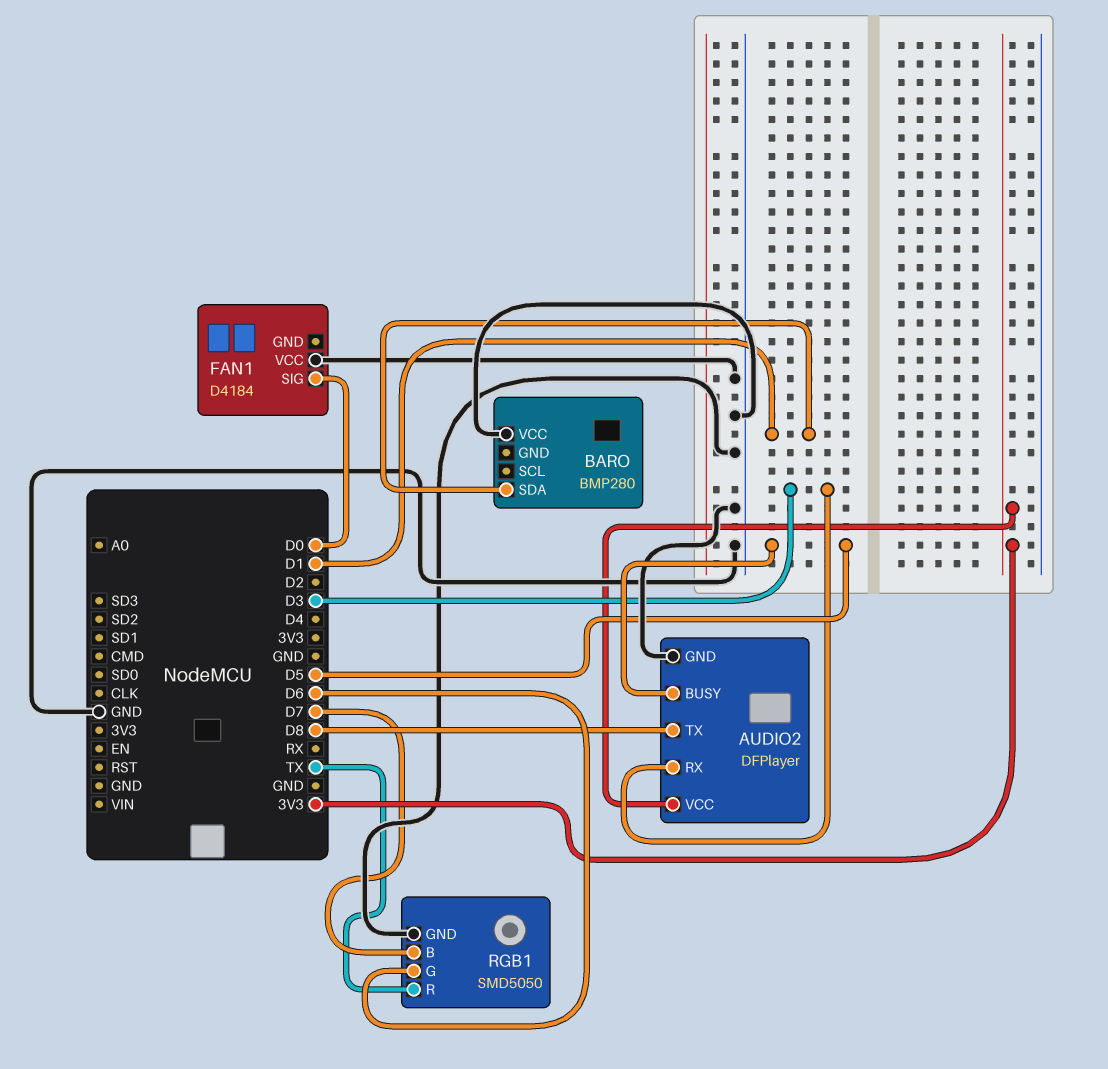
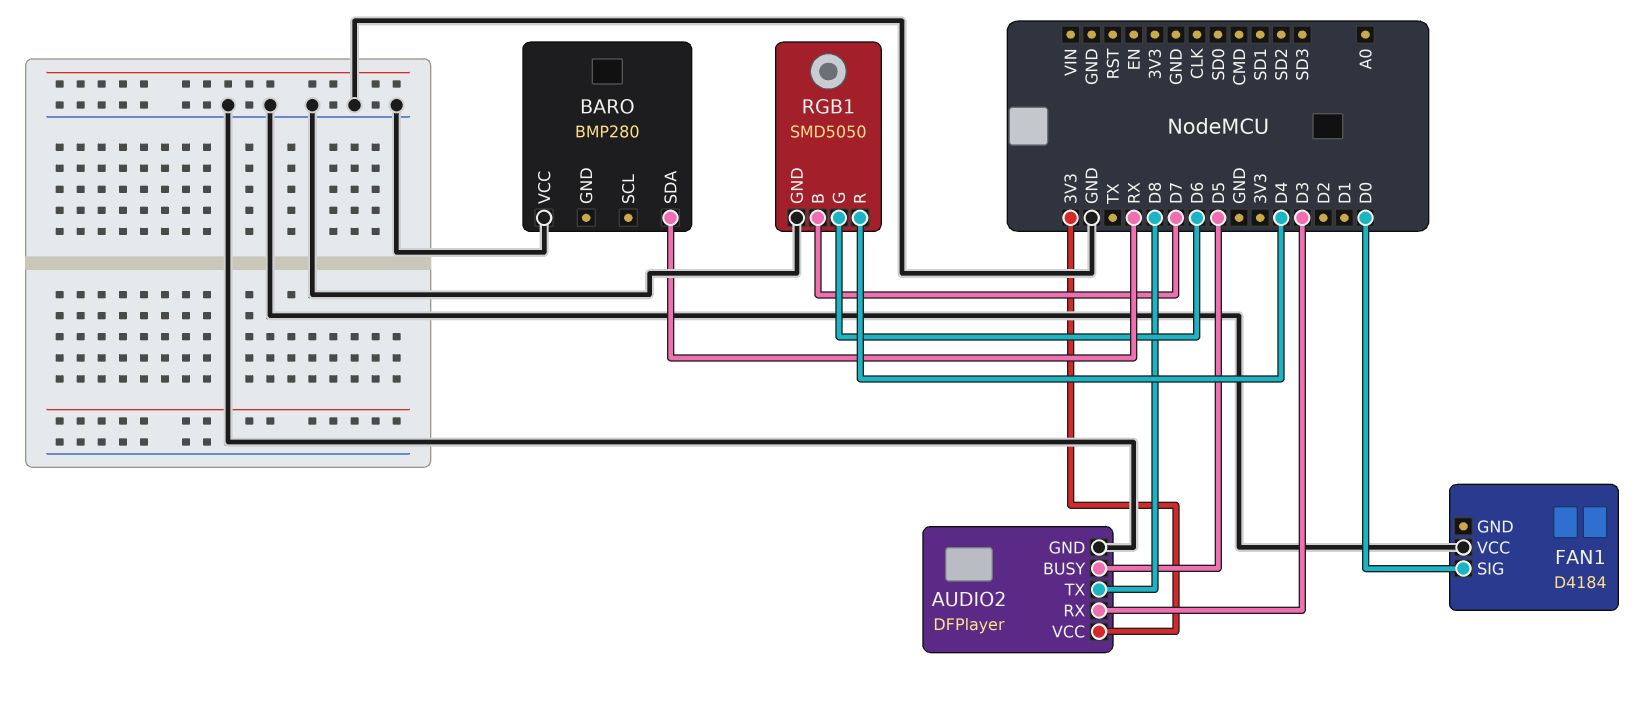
BARO pin SDA: D1 -> RX
RGB1 pin R: TX -> D4

